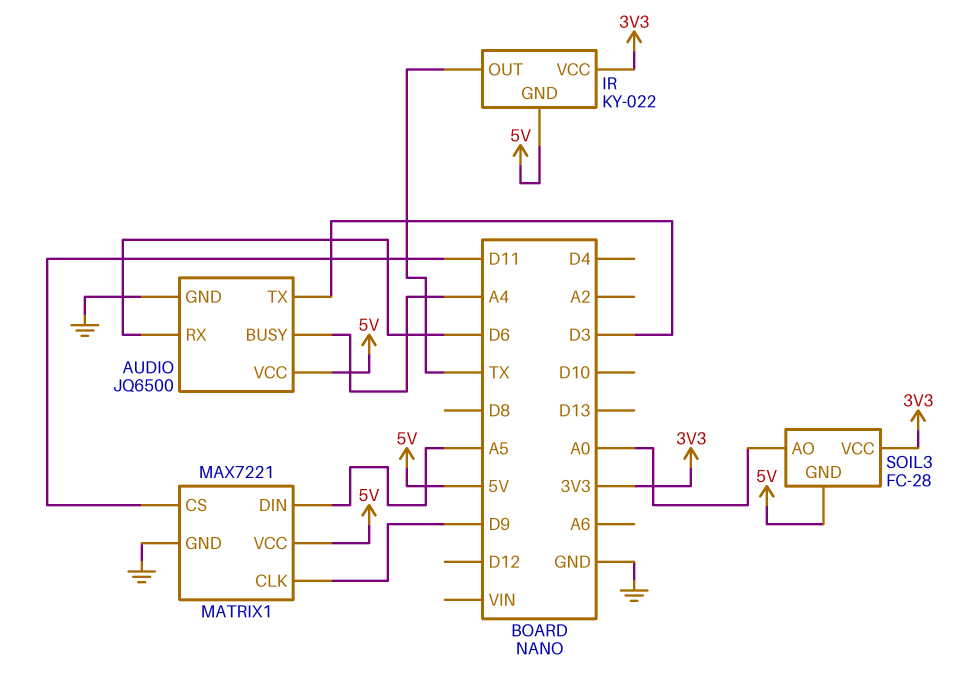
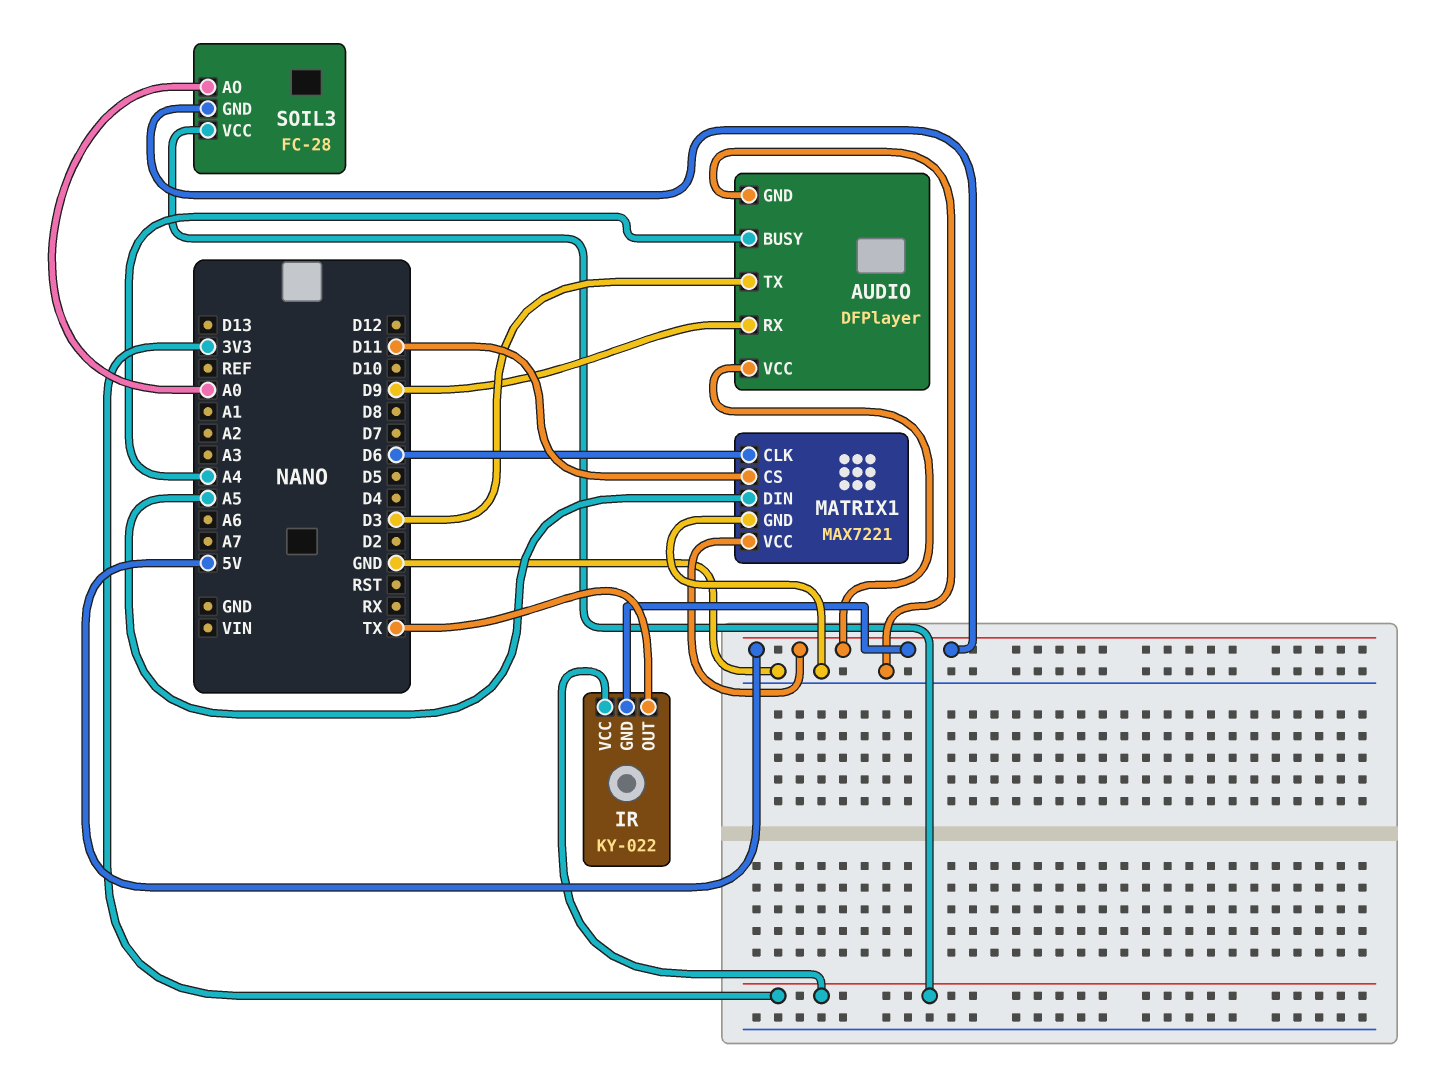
AUDIO: JQ6500 -> DFPlayer
AUDIO pin RX: D6 -> D9
MATRIX1 pin CLK: D9 -> D6

